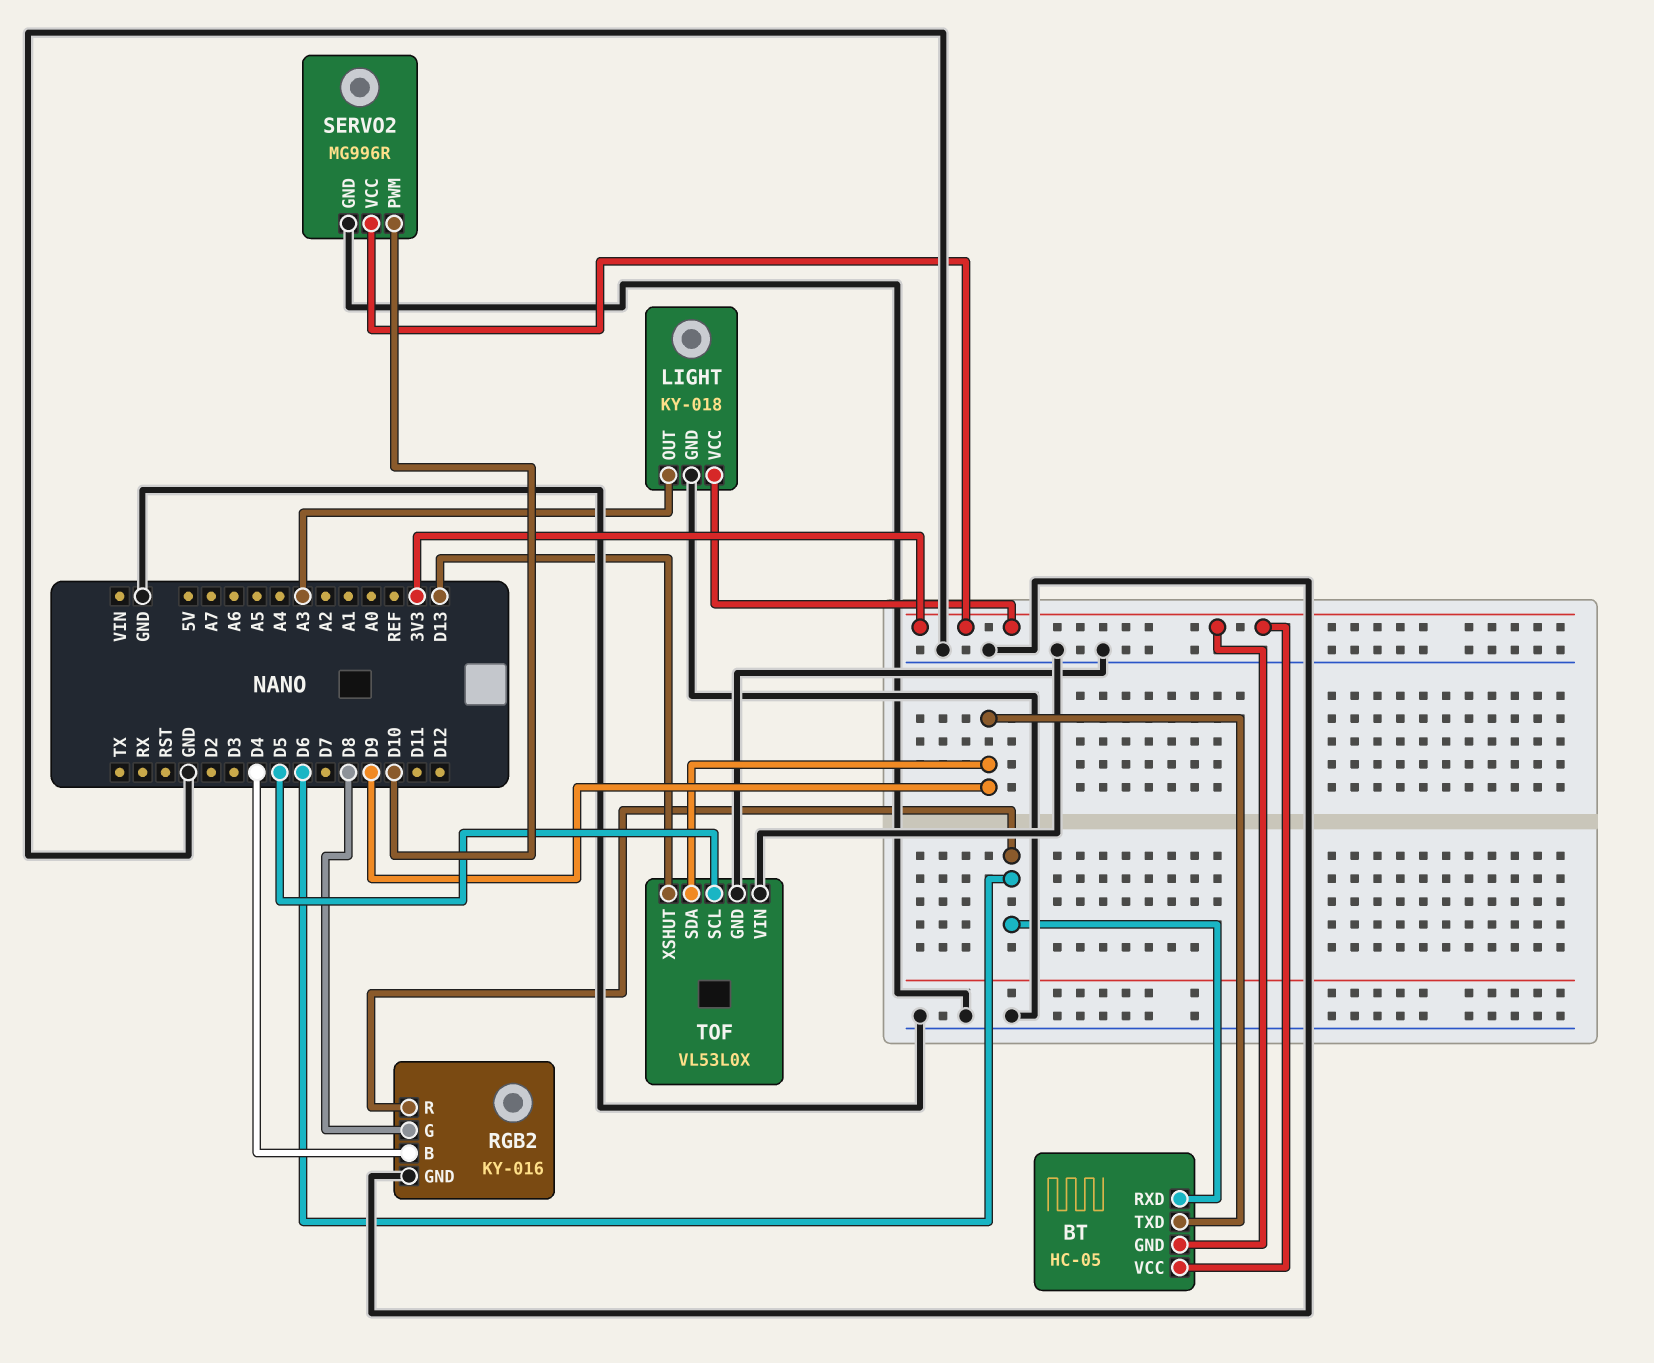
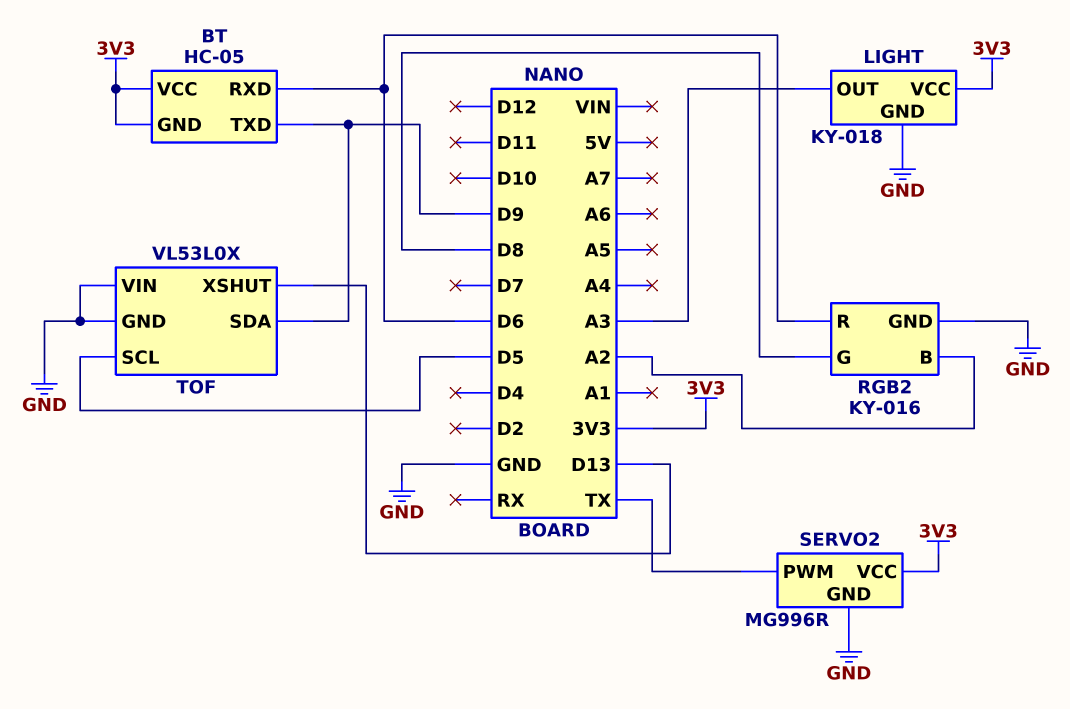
RGB2 pin B: D4 -> A2
SERVO2 pin PWM: D10 -> TX

